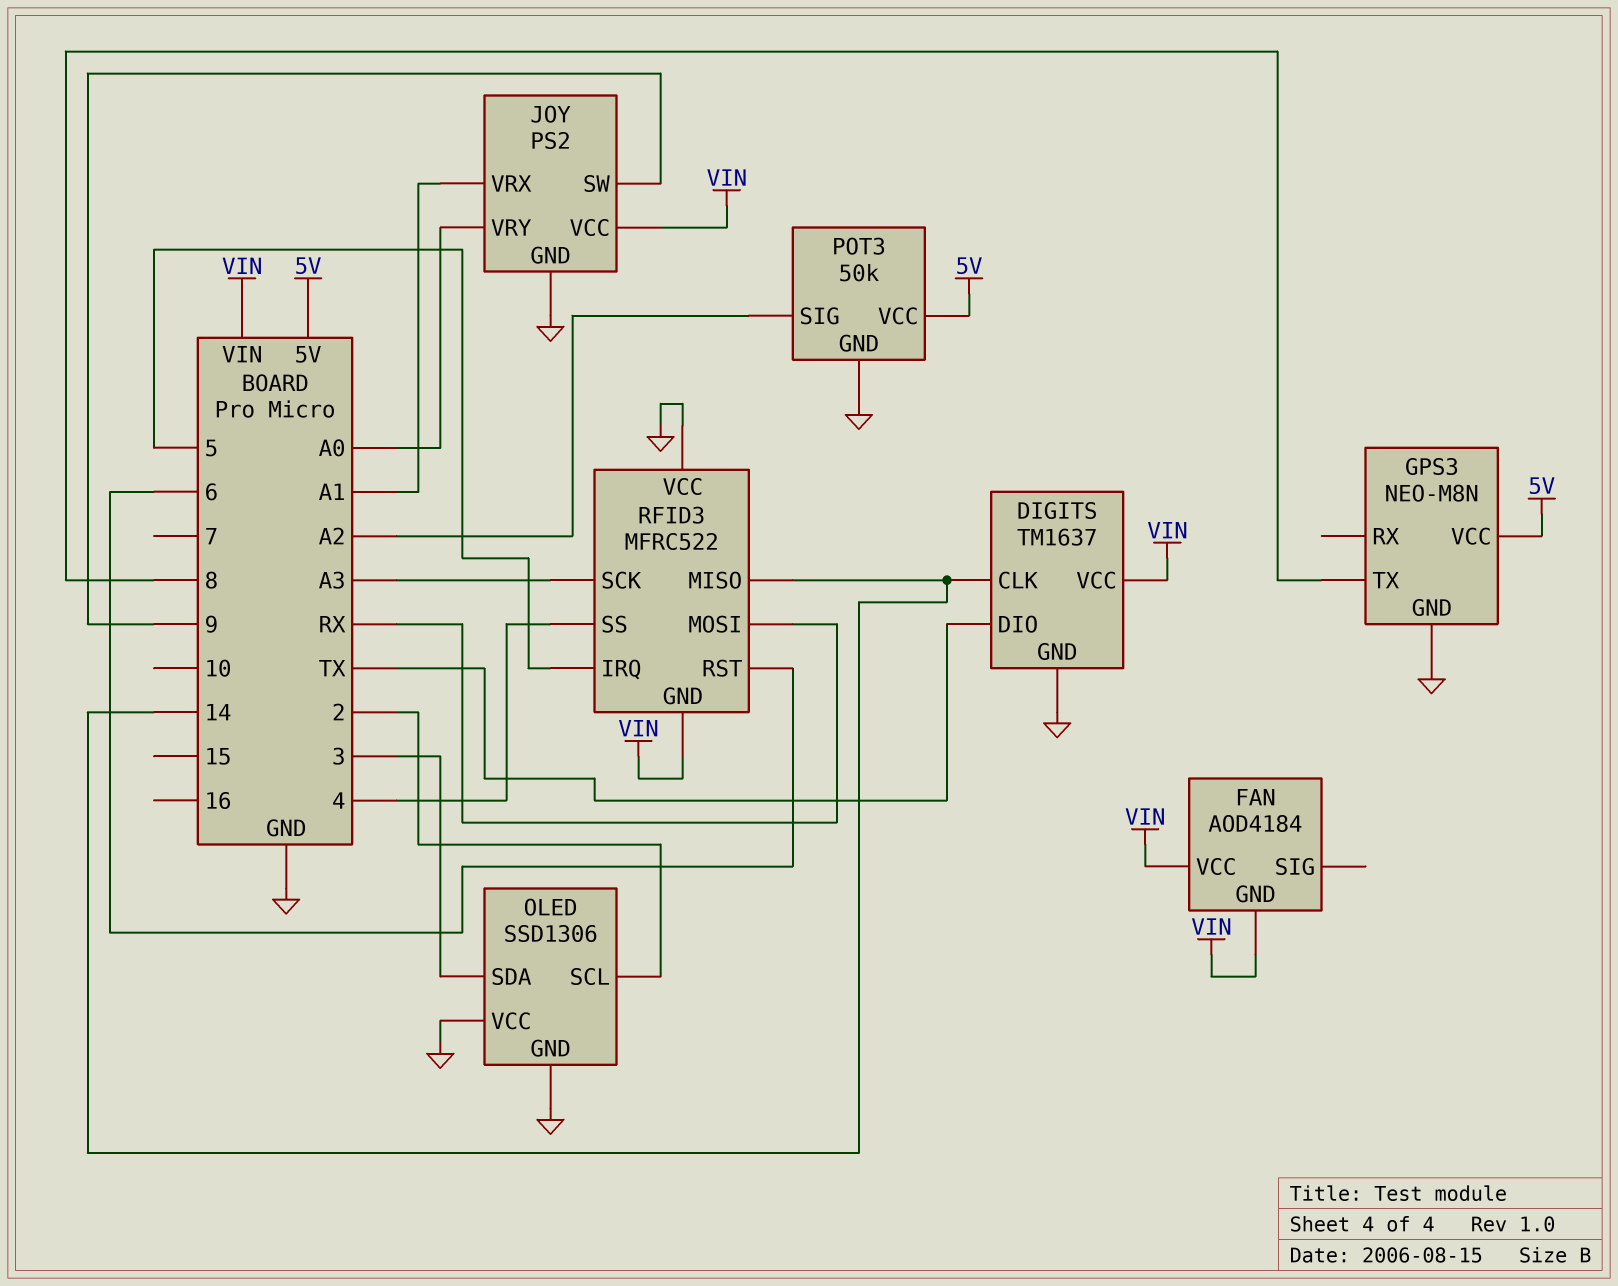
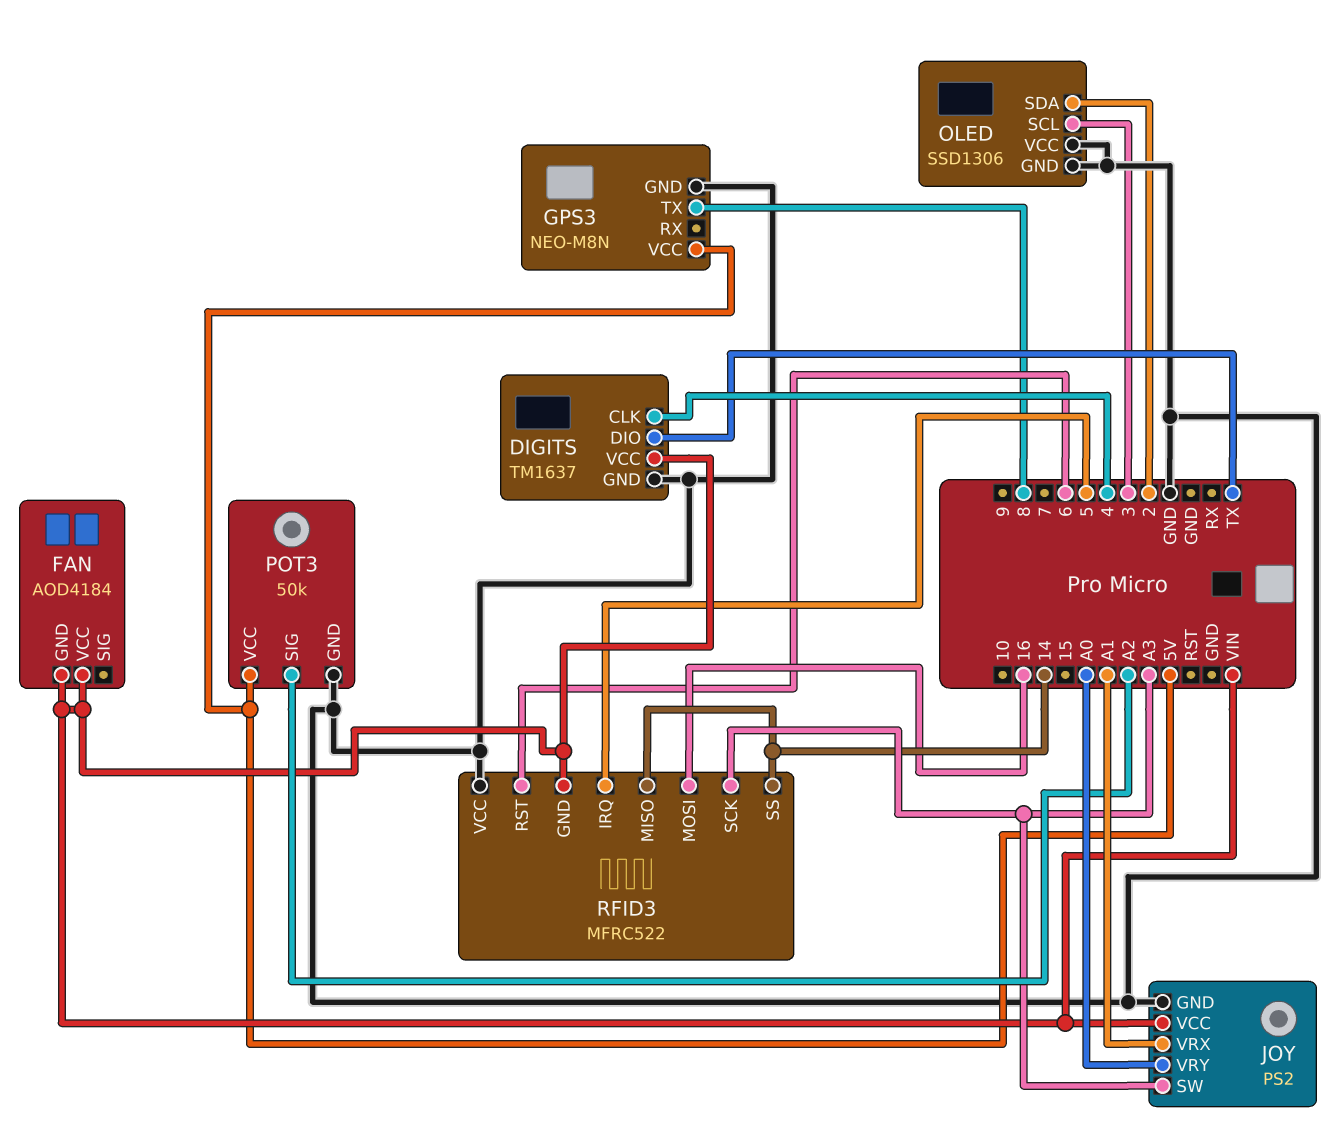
DIGITS pin CLK: 14 -> 4
JOY pin SW: 9 -> A3
OLED pin SCL: 2 -> 3
OLED pin SDA: 3 -> 2
RFID3 pin MOSI: RX -> 16
RFID3 pin SS: 4 -> 14

